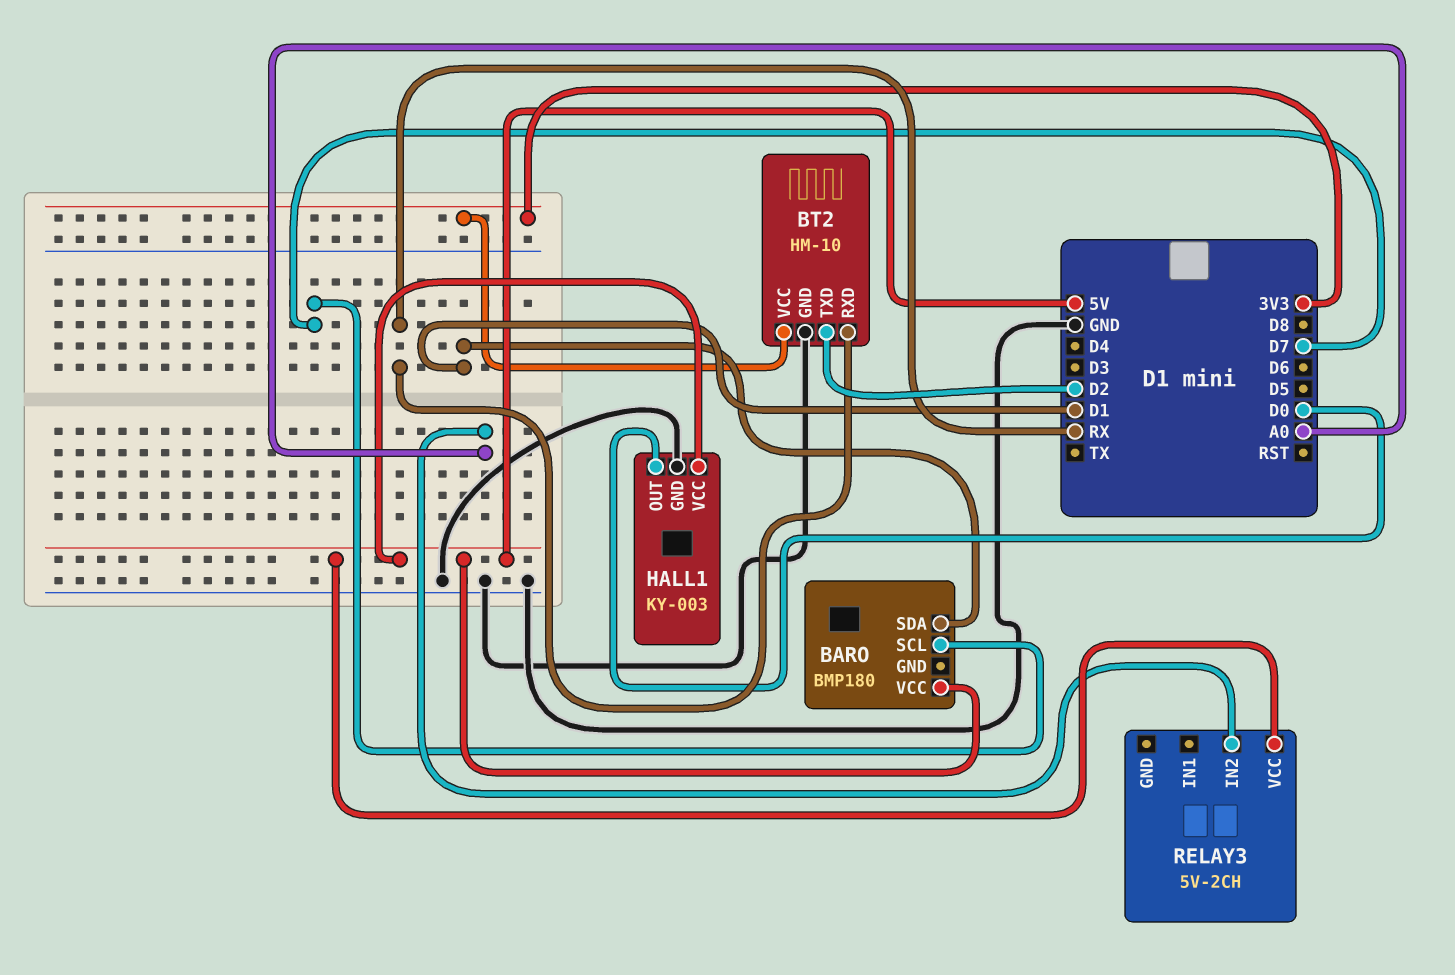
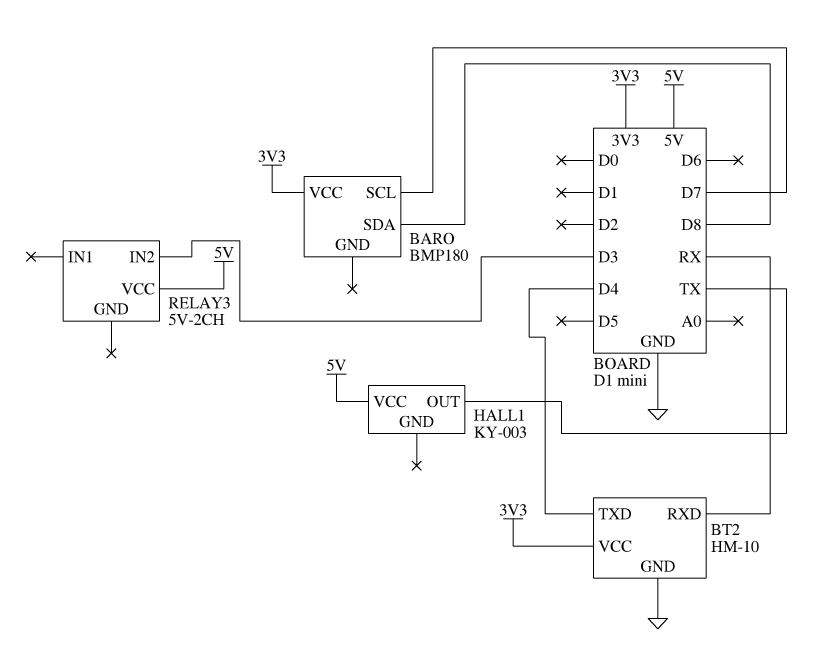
BARO pin SDA: D1 -> D8
BARO pin VCC: 5V -> 3V3
BT2 pin TXD: D2 -> D4
HALL1 pin GND: GND -> none
HALL1 pin OUT: D0 -> TX
RELAY3 pin IN2: A0 -> D3

